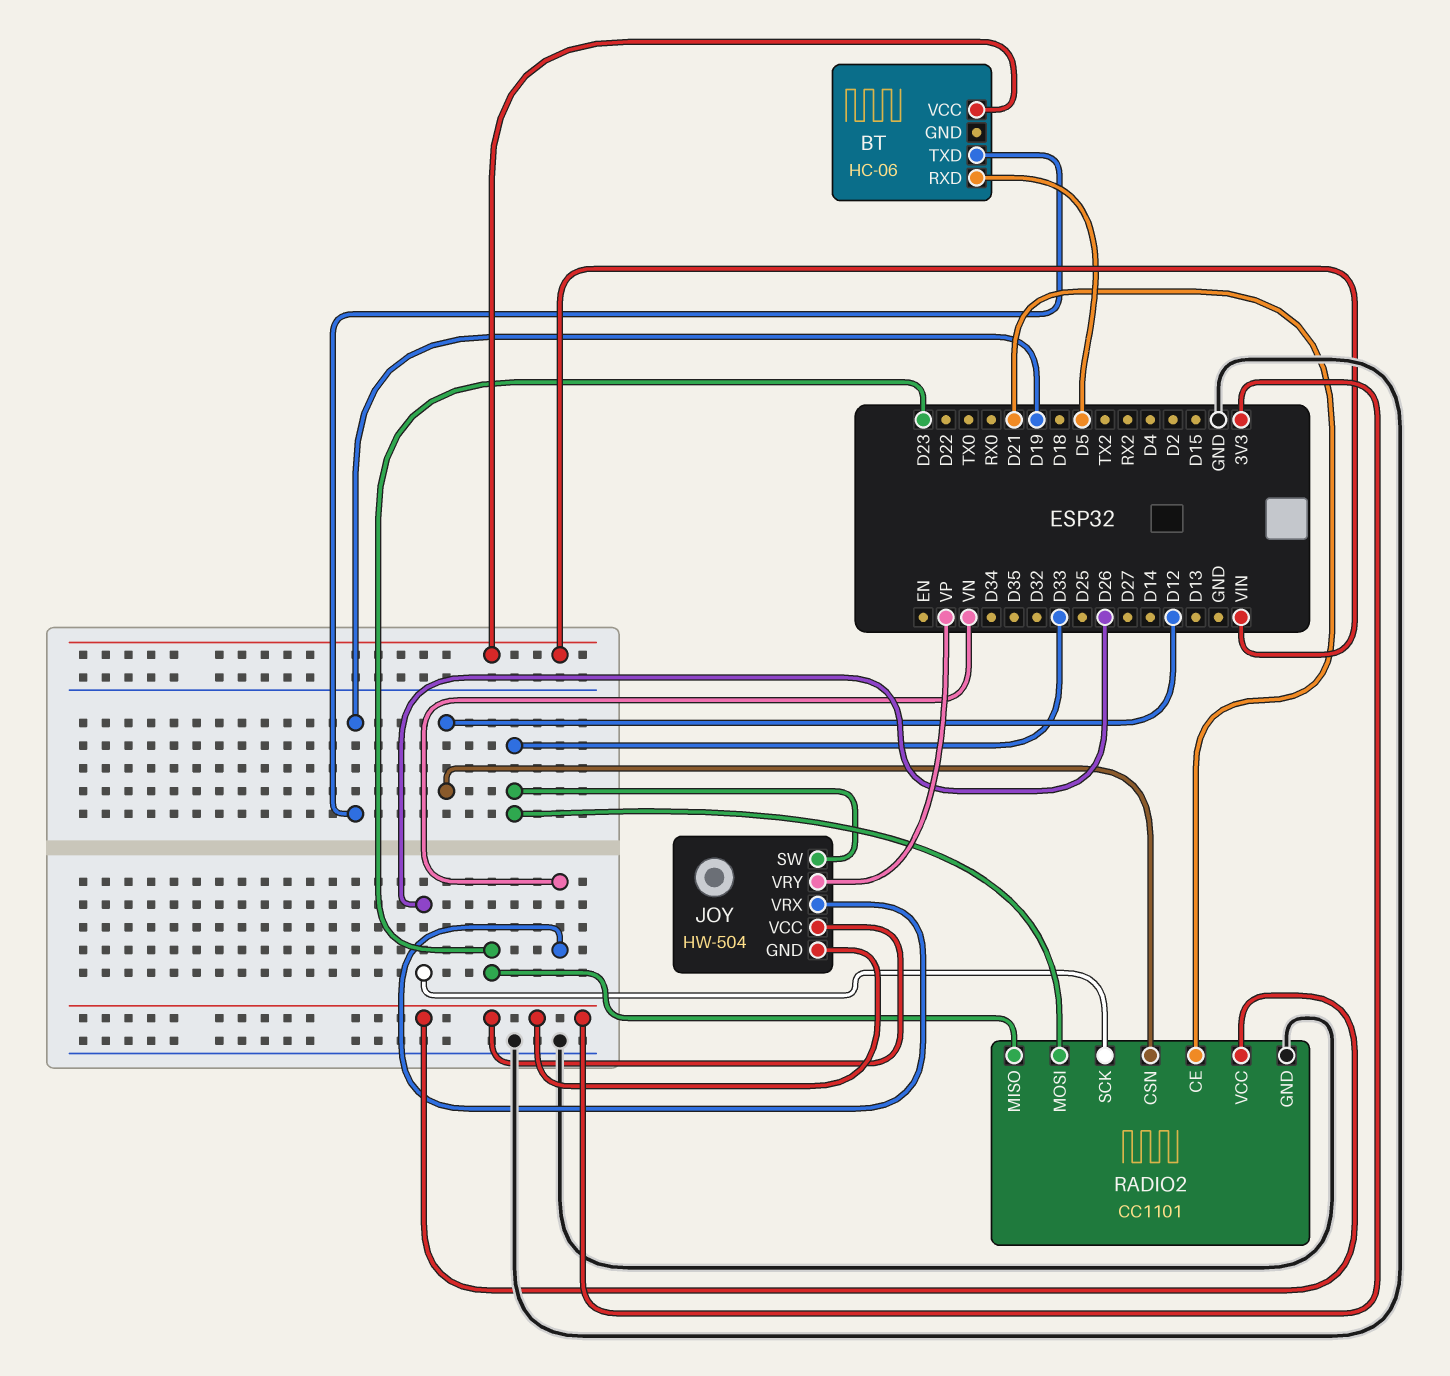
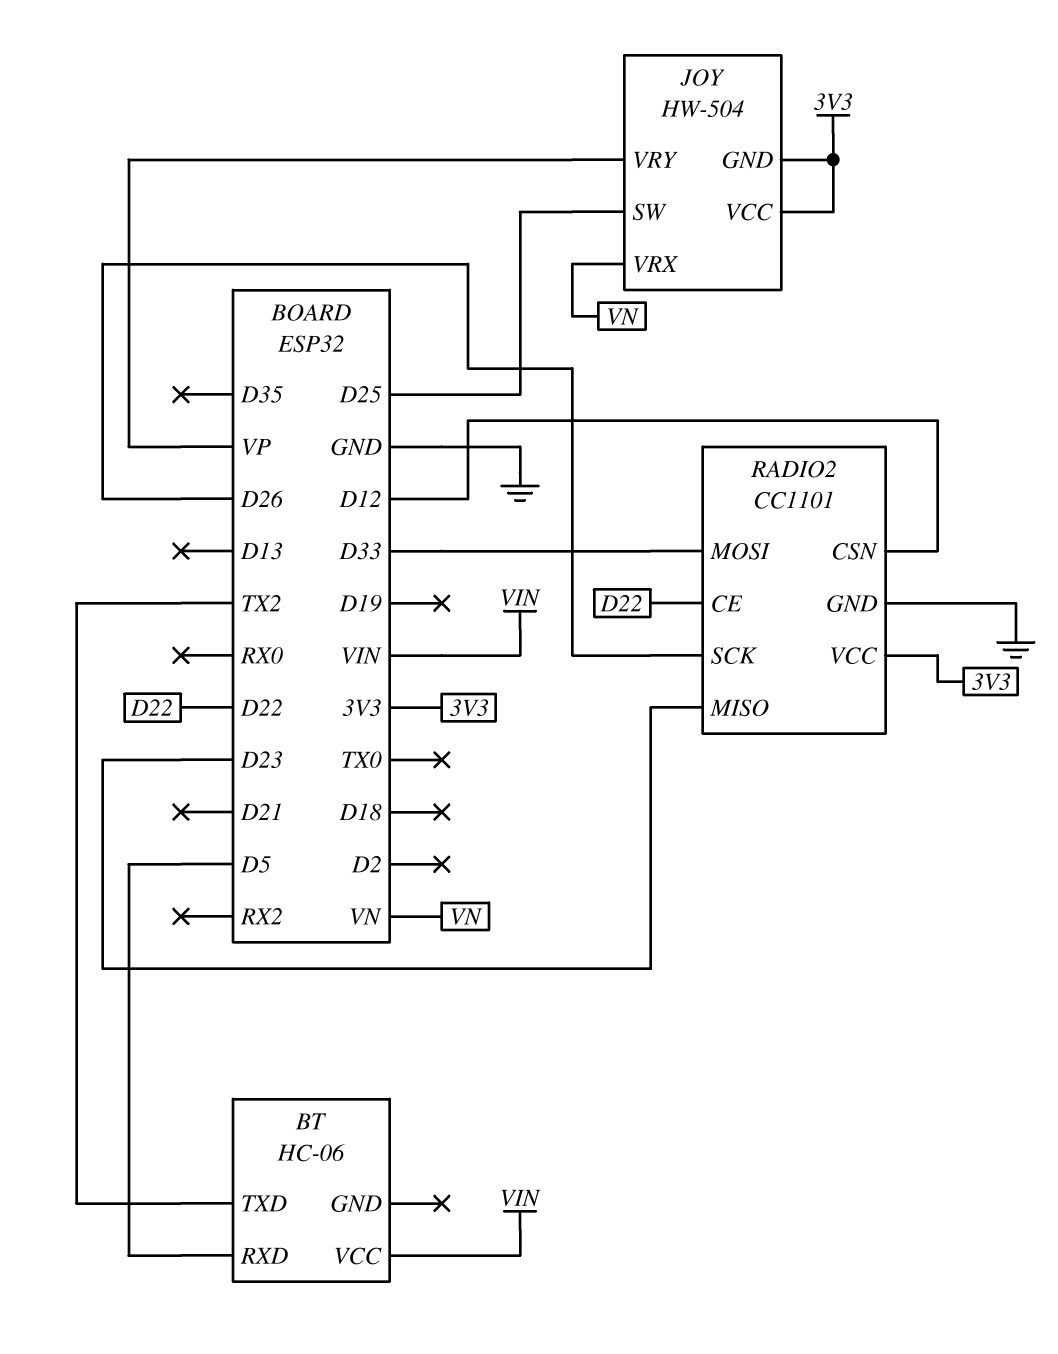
BT pin TXD: D19 -> TX2
JOY pin SW: D33 -> D25
RADIO2 pin CE: D21 -> D22

